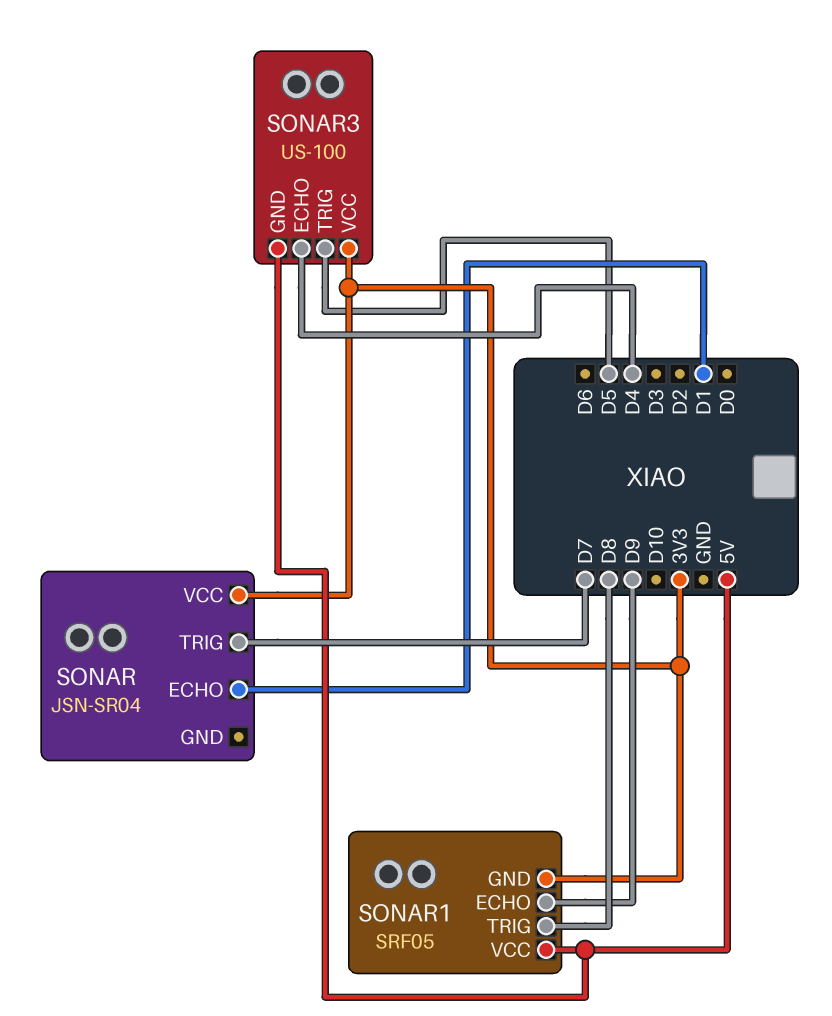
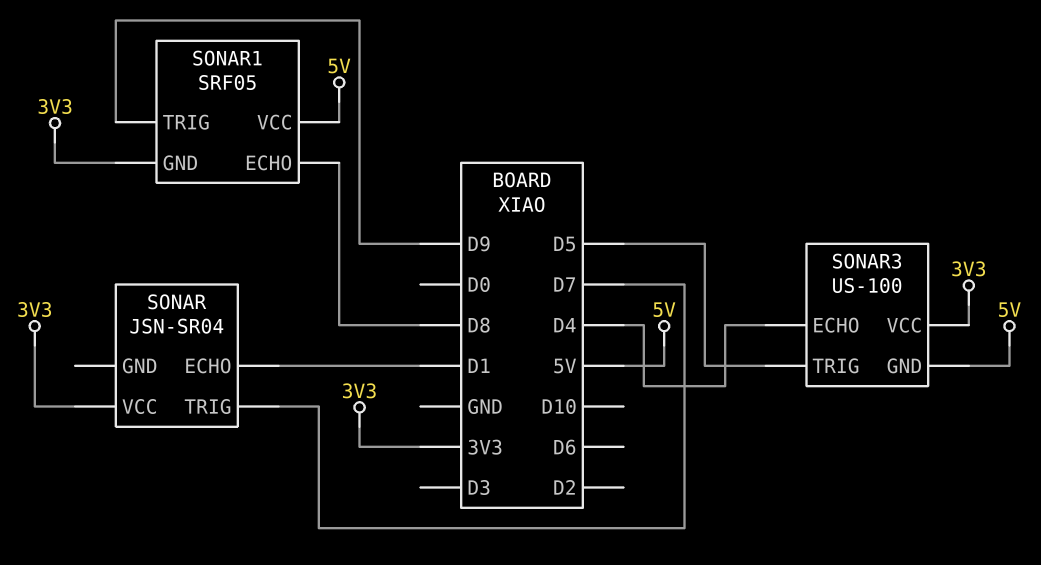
SONAR1 pin ECHO: D9 -> D8
SONAR1 pin TRIG: D8 -> D9

